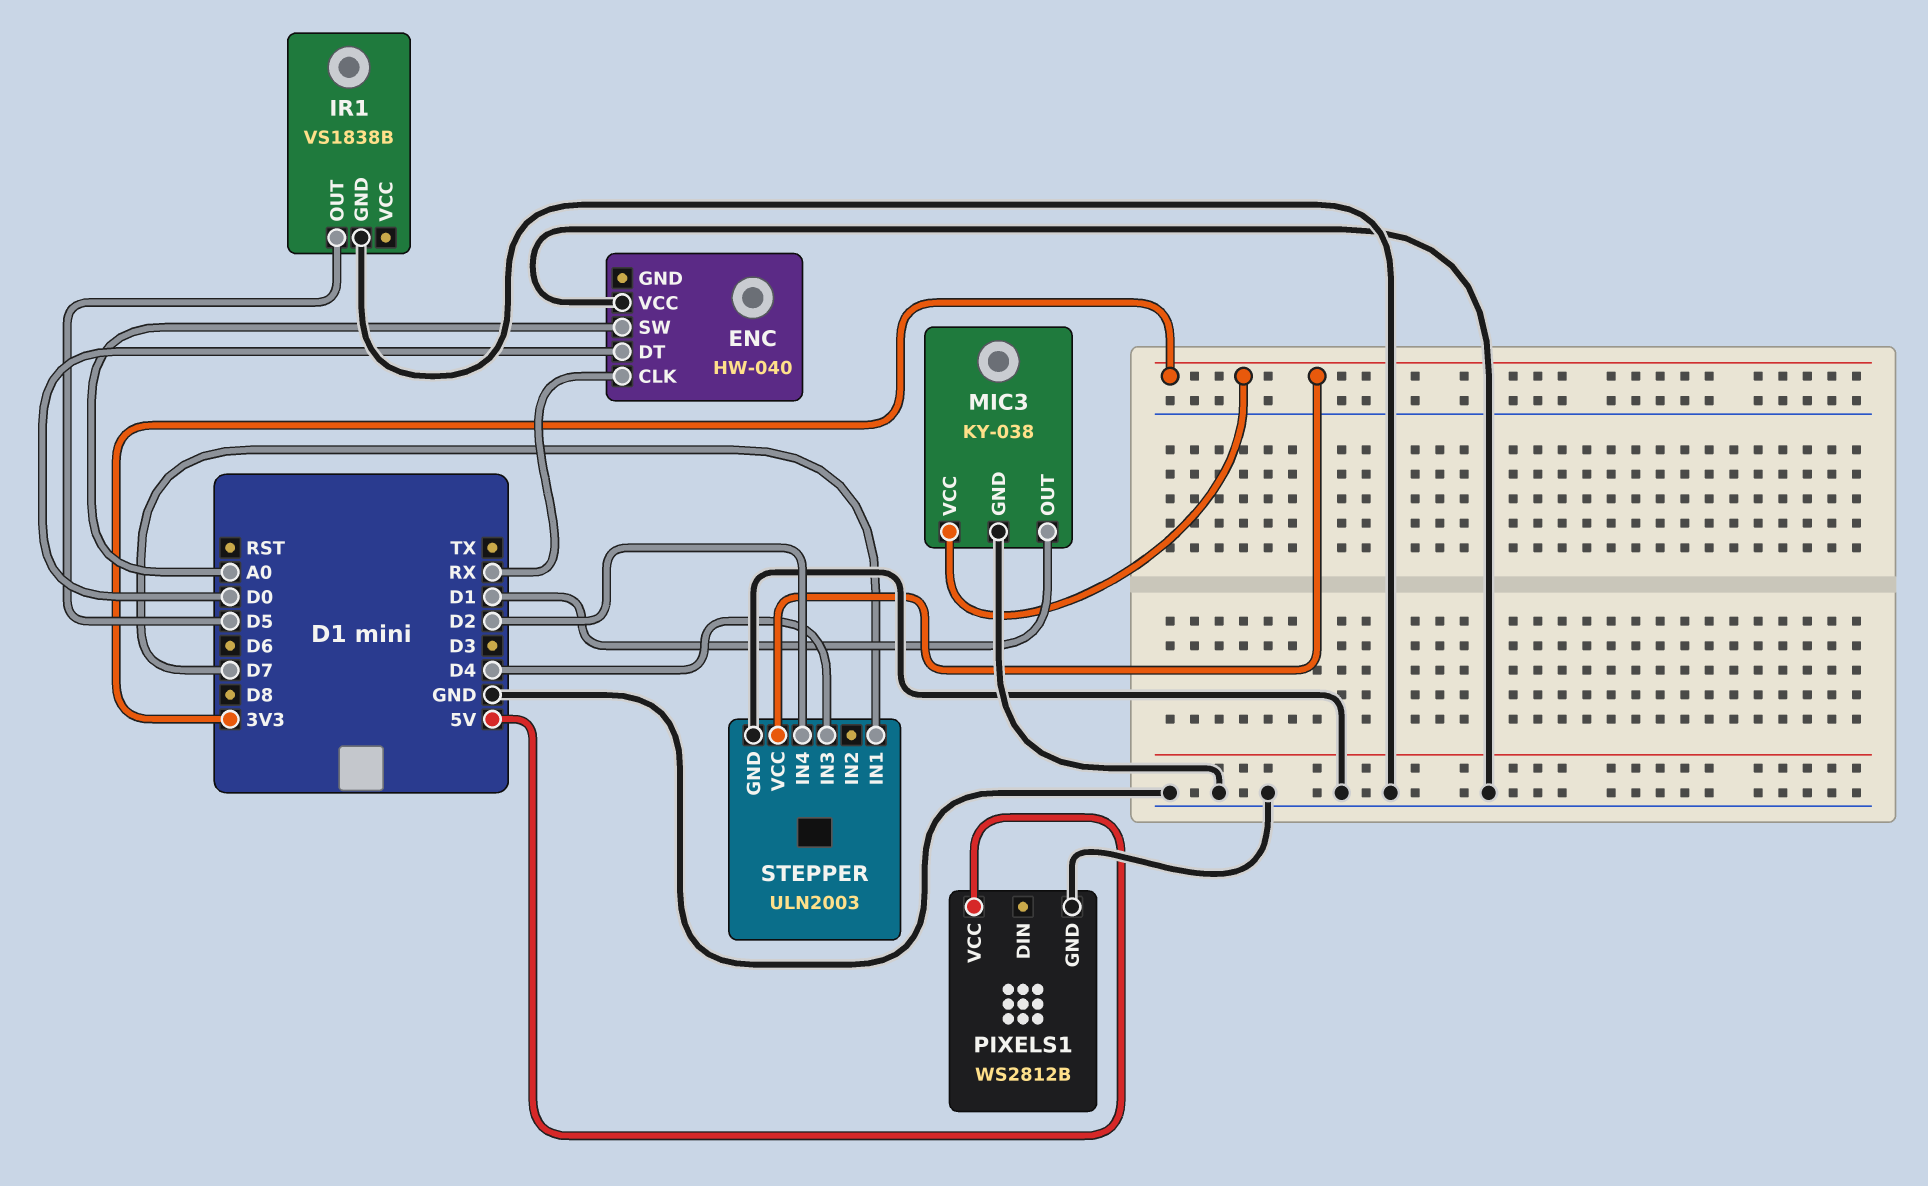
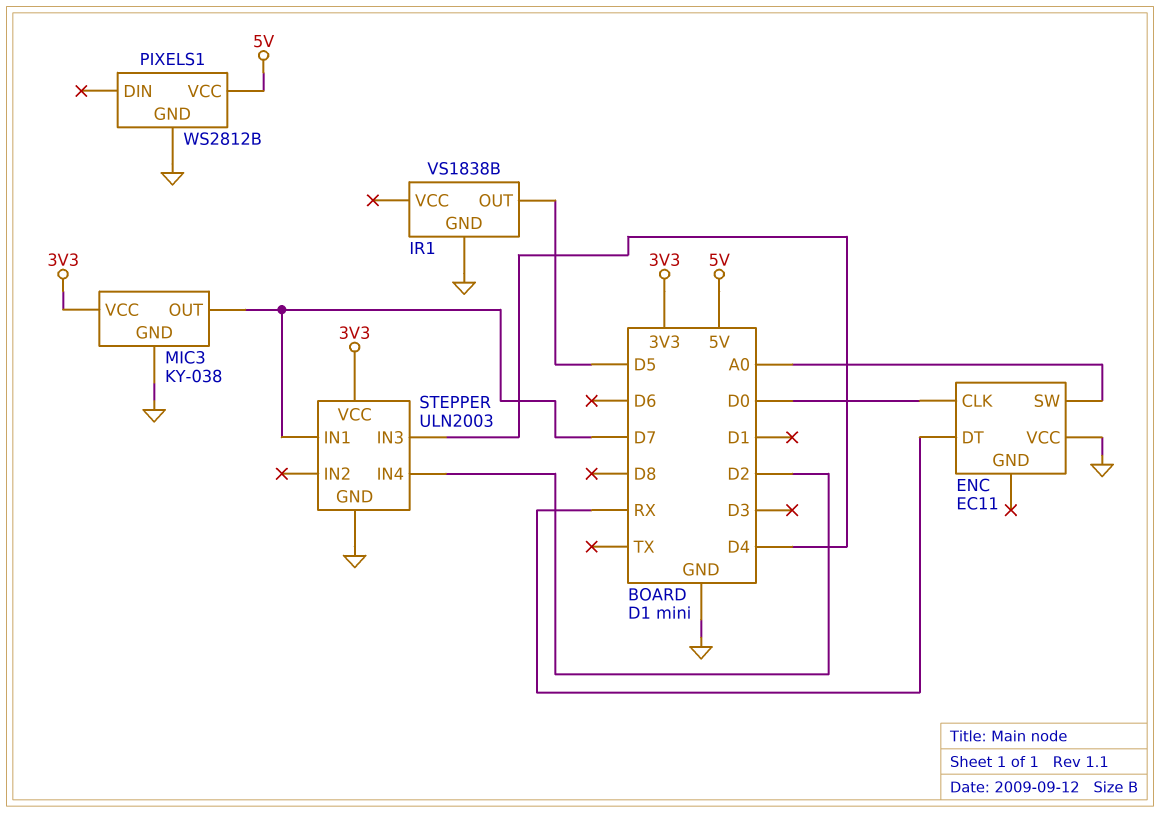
ENC: HW-040 -> EC11
ENC pin CLK: RX -> D0
ENC pin DT: D0 -> RX
MIC3 pin OUT: D1 -> D7

